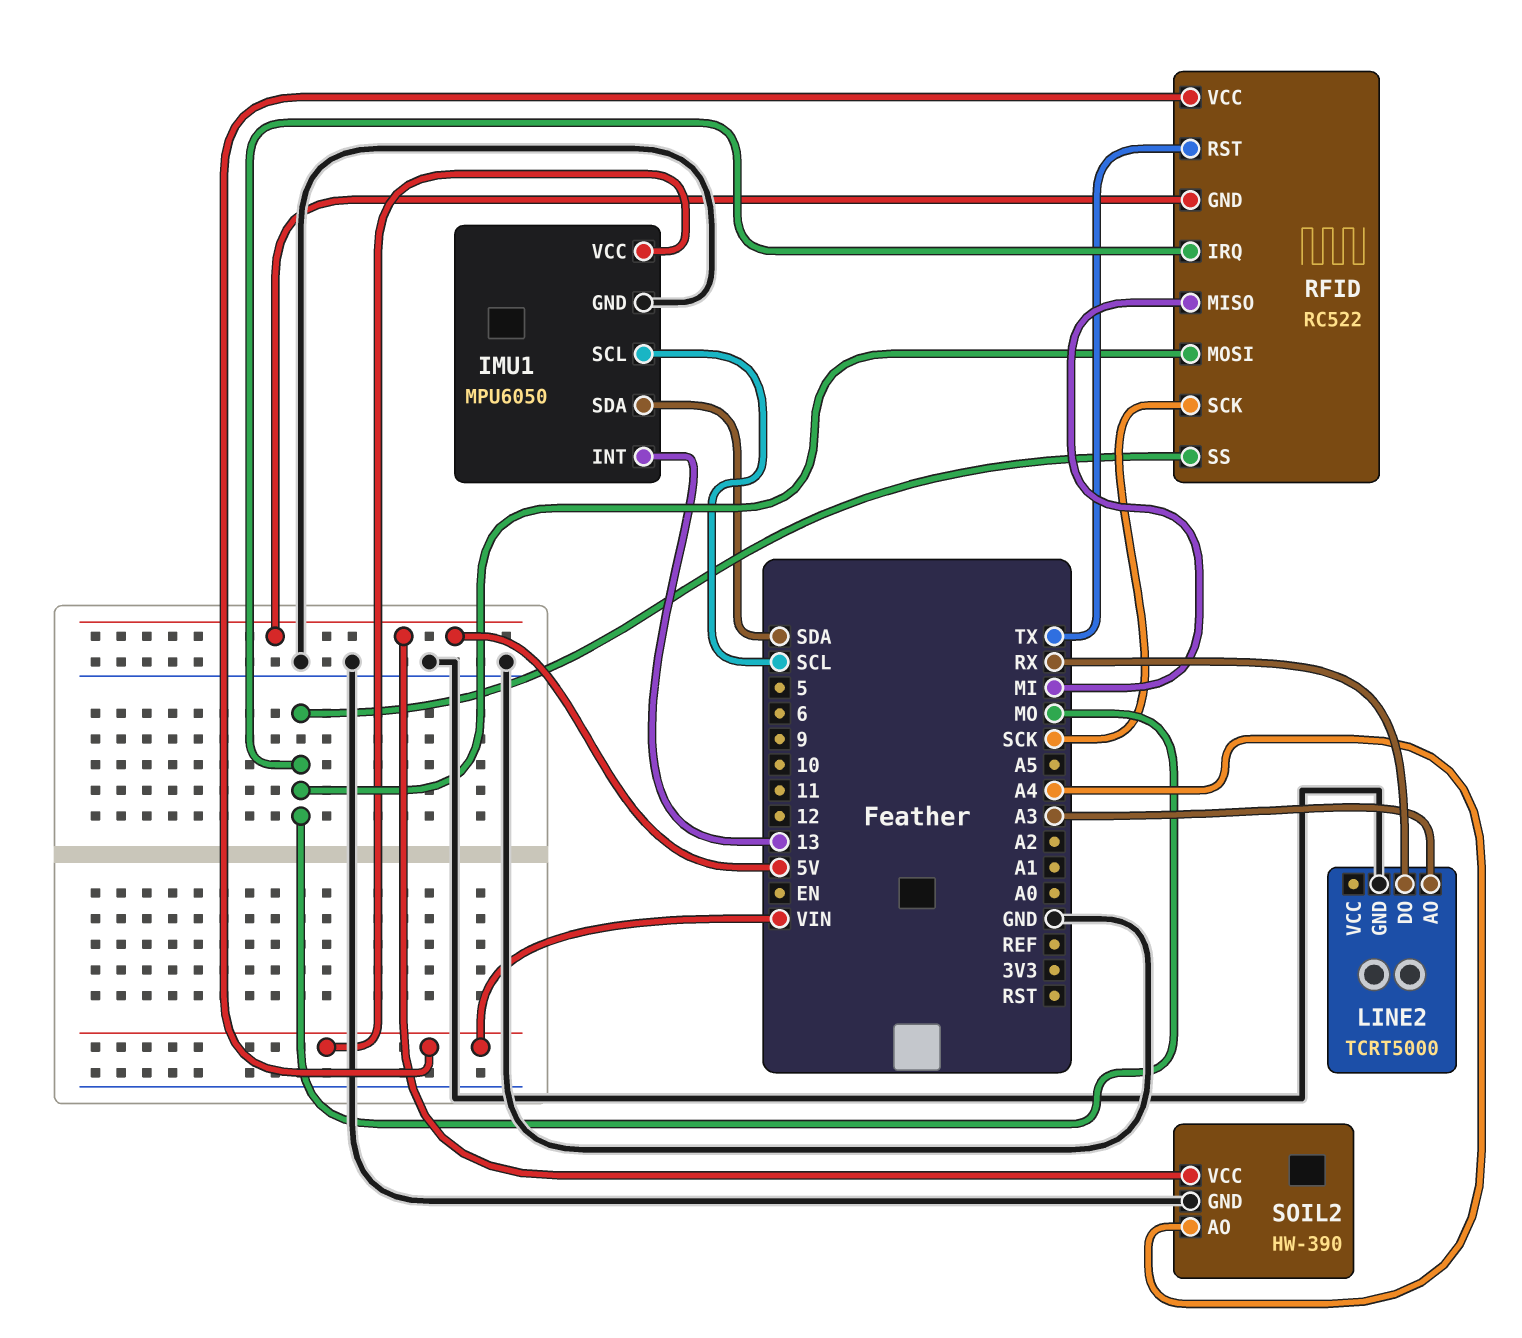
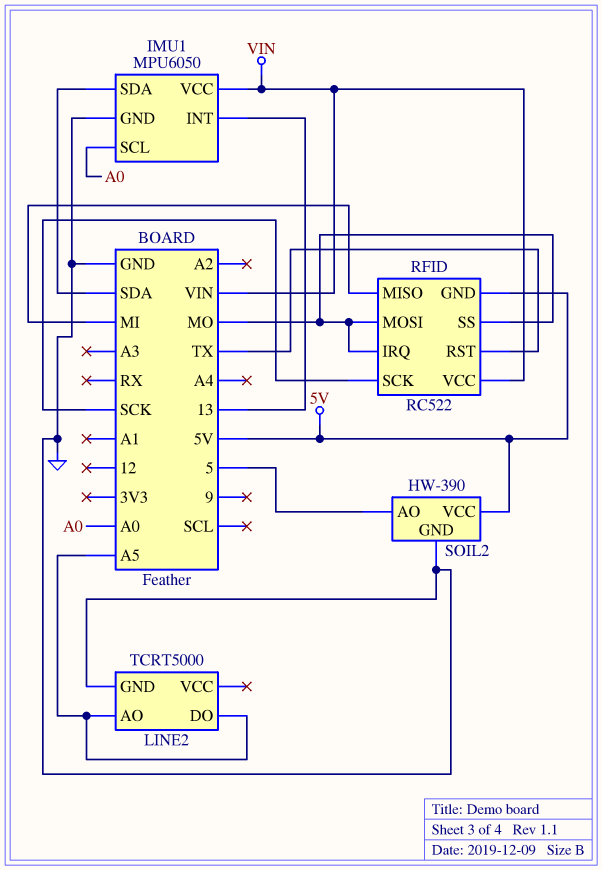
IMU1 pin SCL: SCL -> A0
LINE2 pin AO: A3 -> A5
LINE2 pin DO: RX -> A5
SOIL2 pin AO: A4 -> 5

